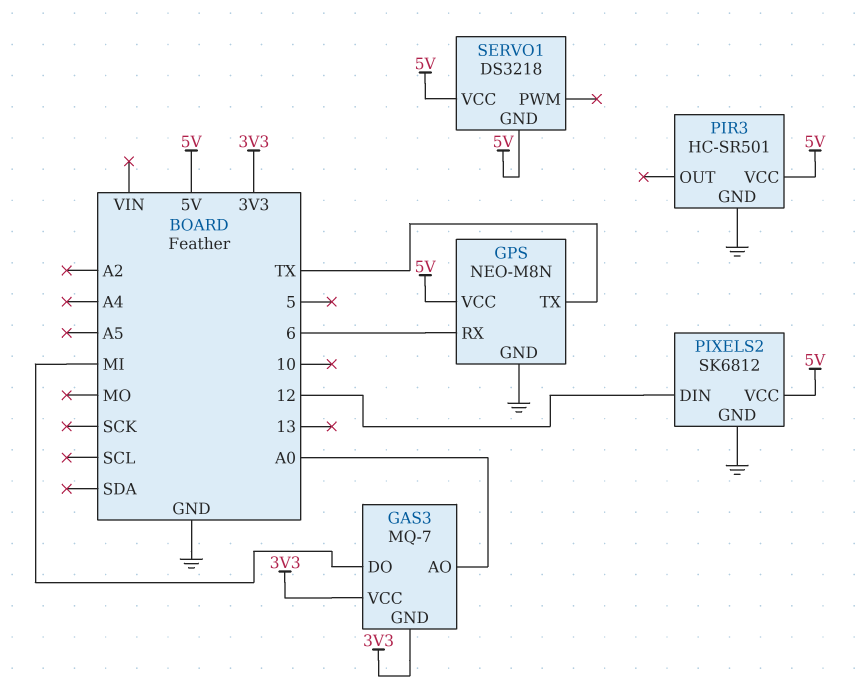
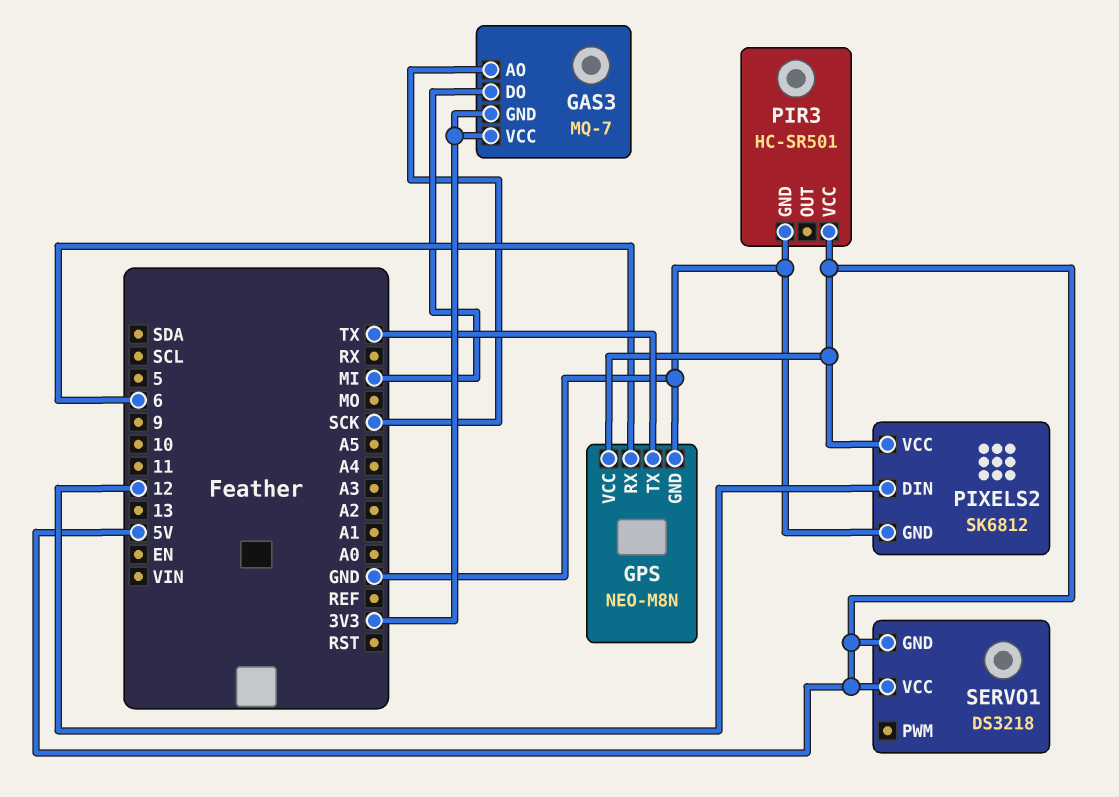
GAS3 pin AO: A0 -> SCK

